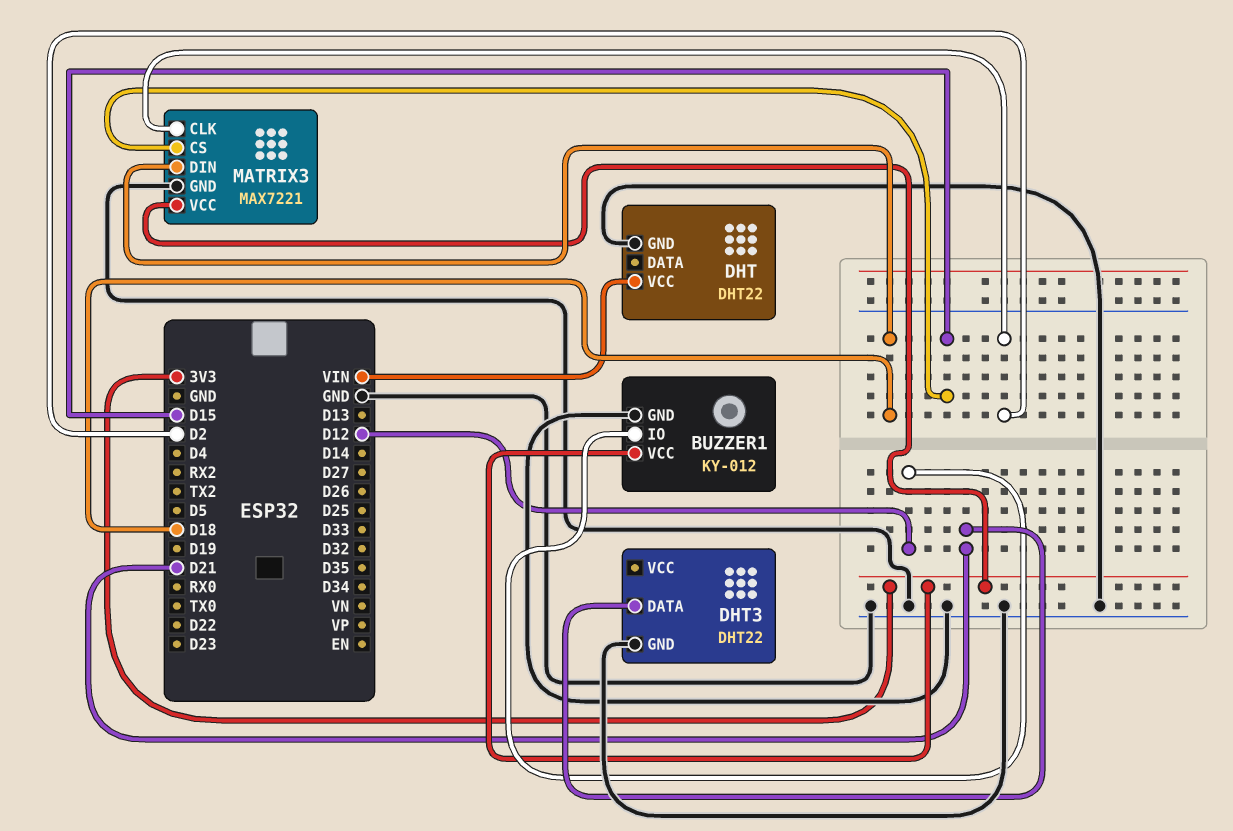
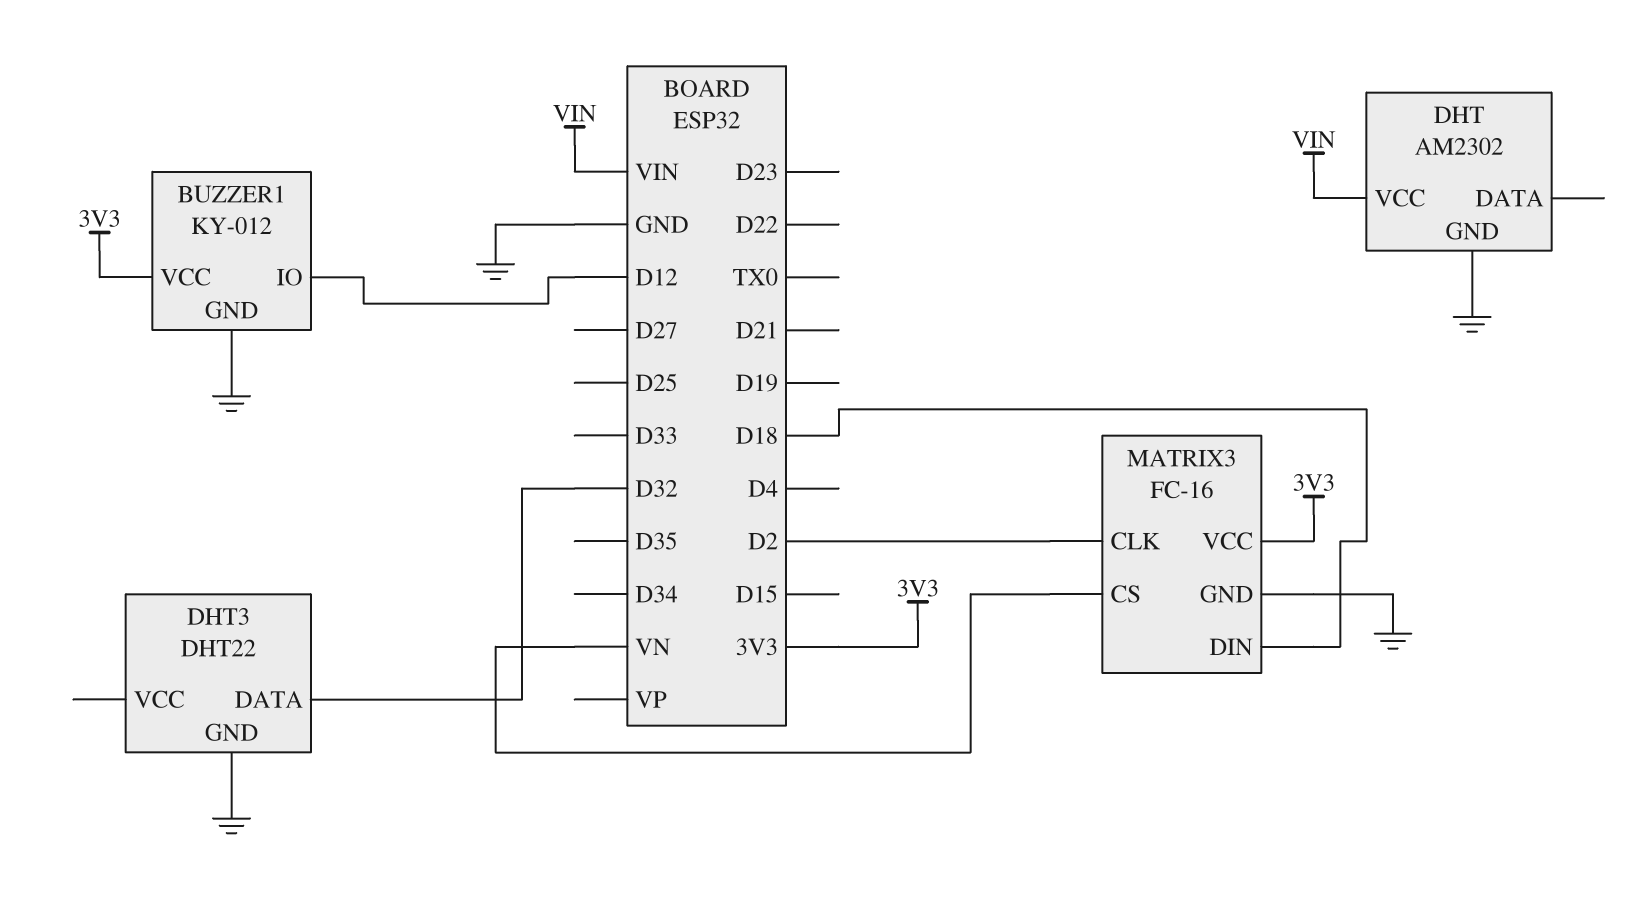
DHT: DHT22 -> AM2302
DHT3 pin DATA: D21 -> D32
MATRIX3: MAX7221 -> FC-16
MATRIX3 pin CS: D15 -> VN

